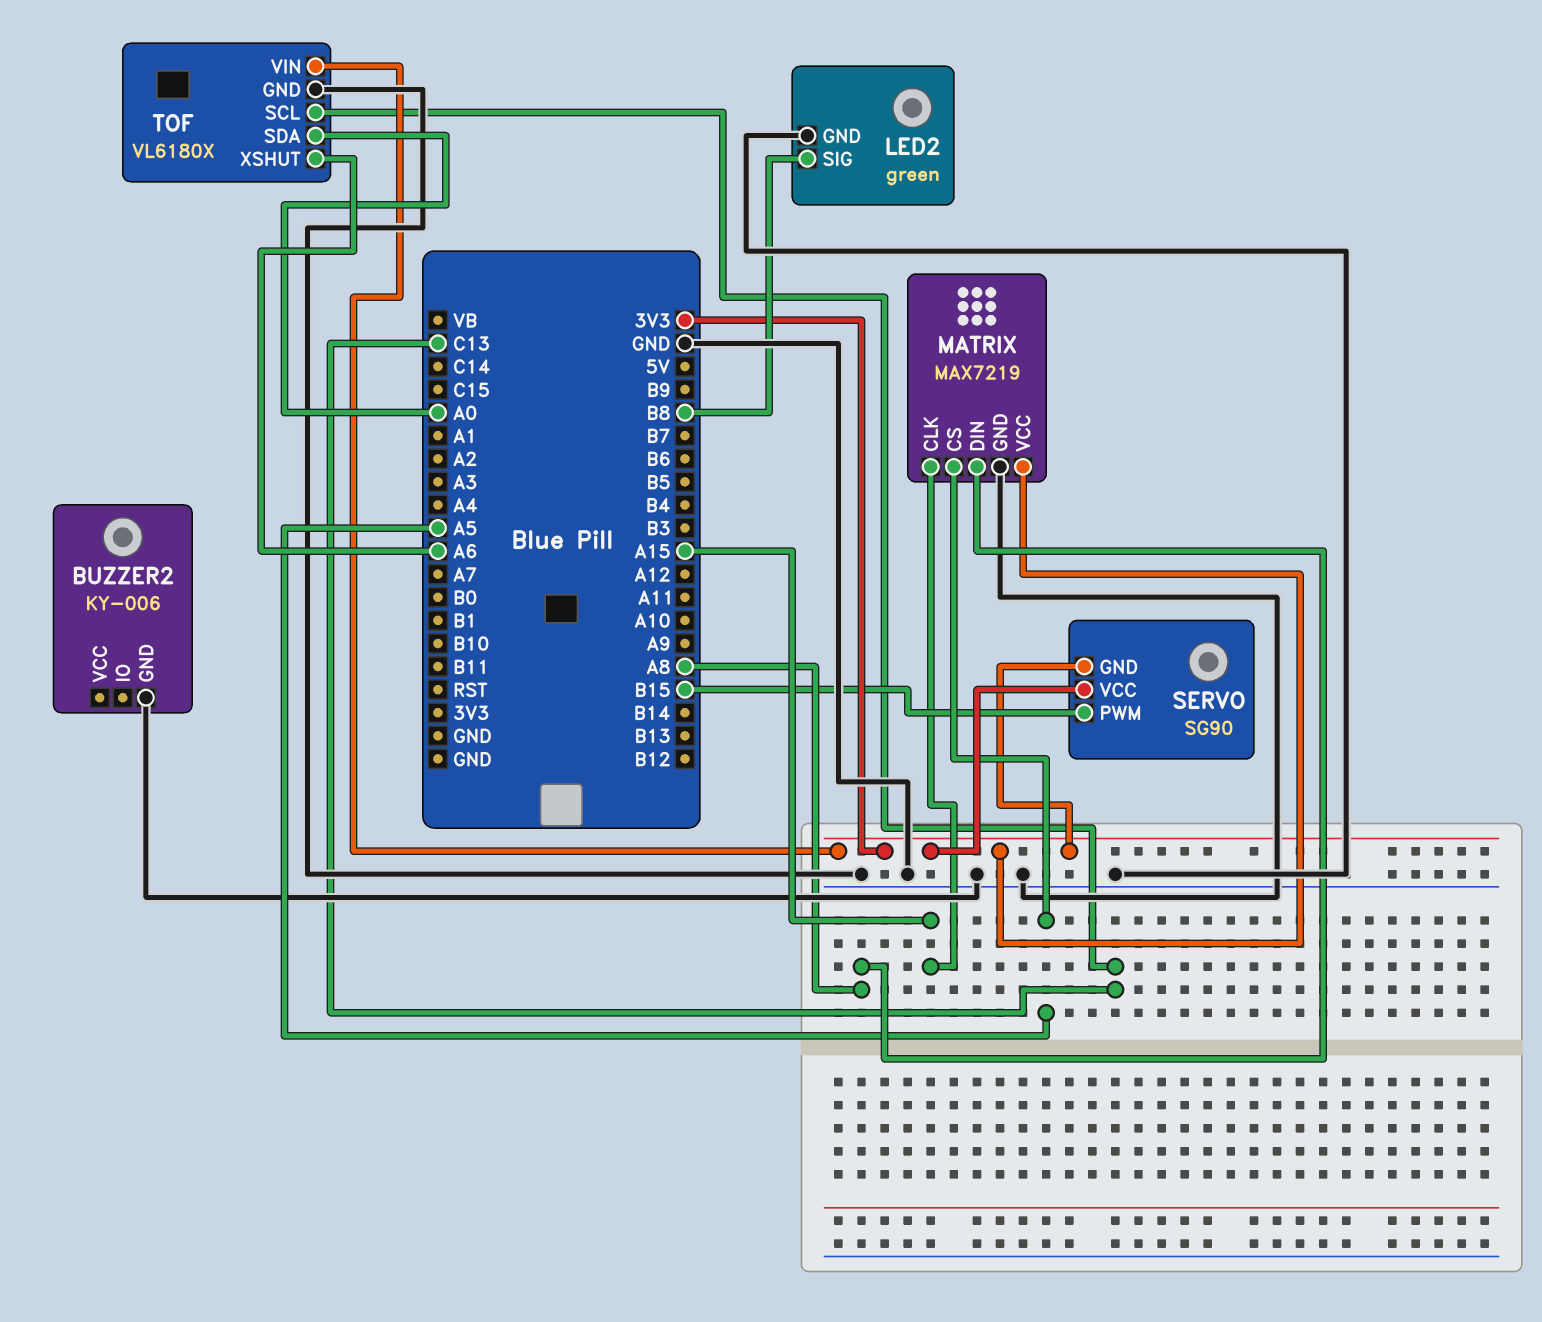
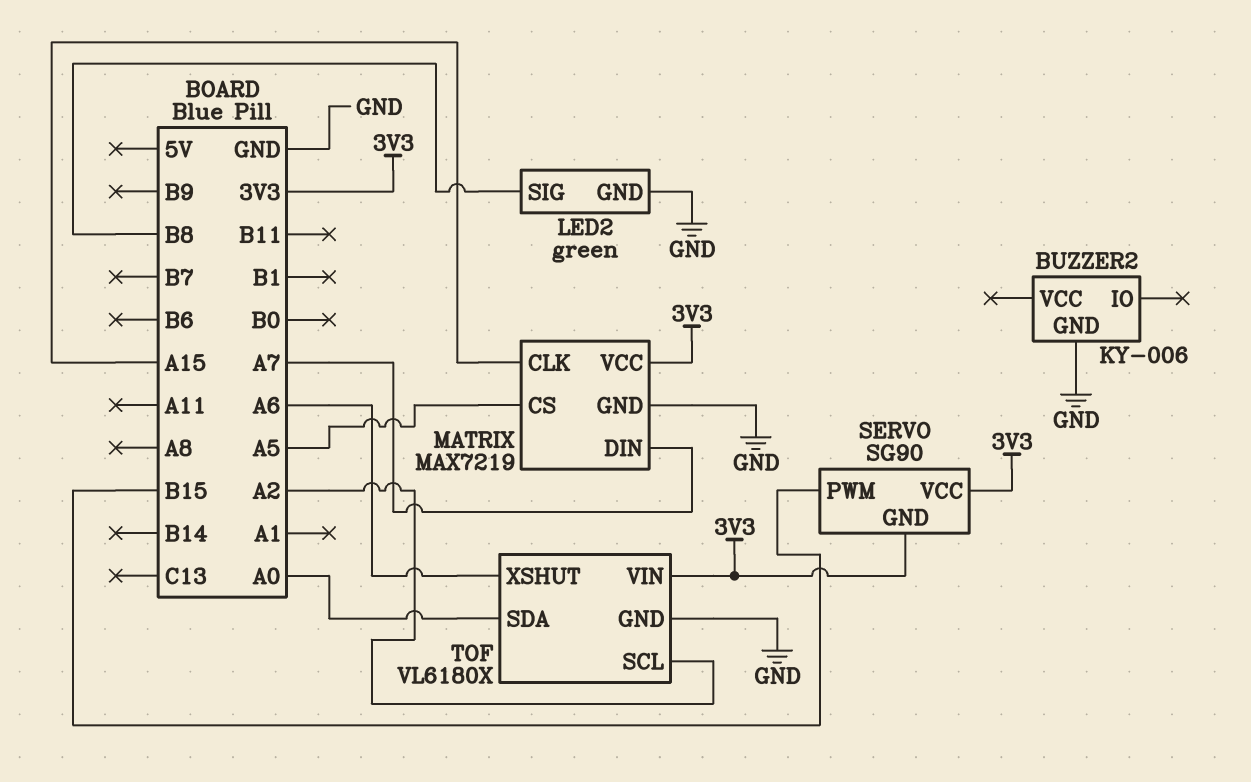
MATRIX pin DIN: A8 -> A7
TOF pin SCL: C13 -> A2

